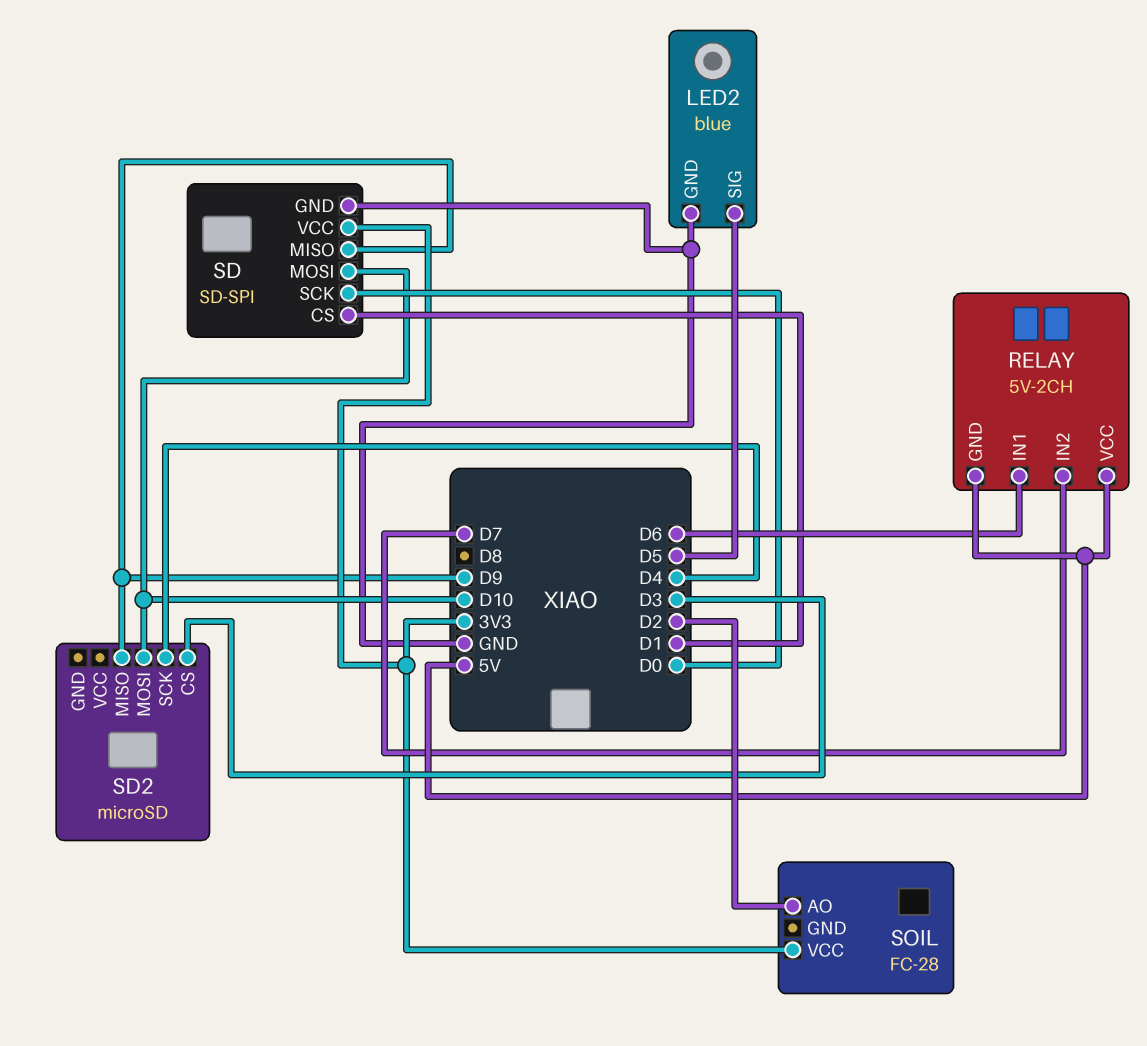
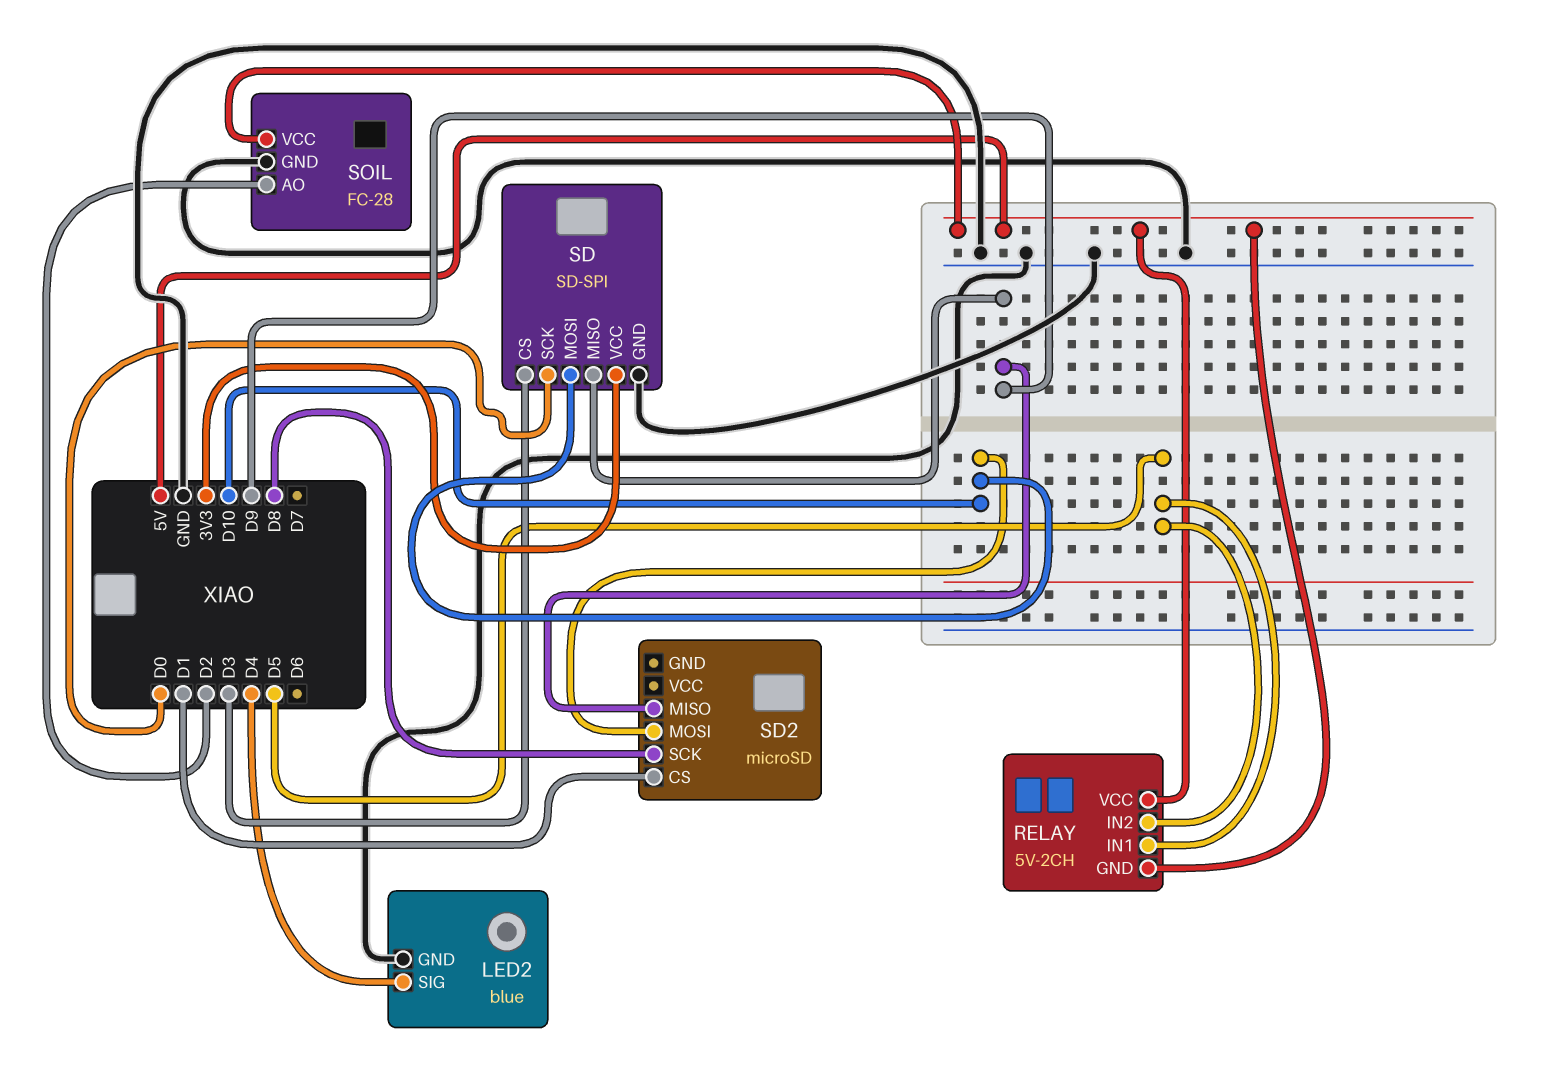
LED2 pin SIG: D5 -> D4
RELAY pin IN1: D6 -> D5
RELAY pin IN2: D7 -> D5
SD pin CS: D1 -> D3
SD2 pin CS: D3 -> D1
SD2 pin SCK: D4 -> D8
SOIL pin GND: none -> GND
SOIL pin VCC: 3V3 -> 5V

